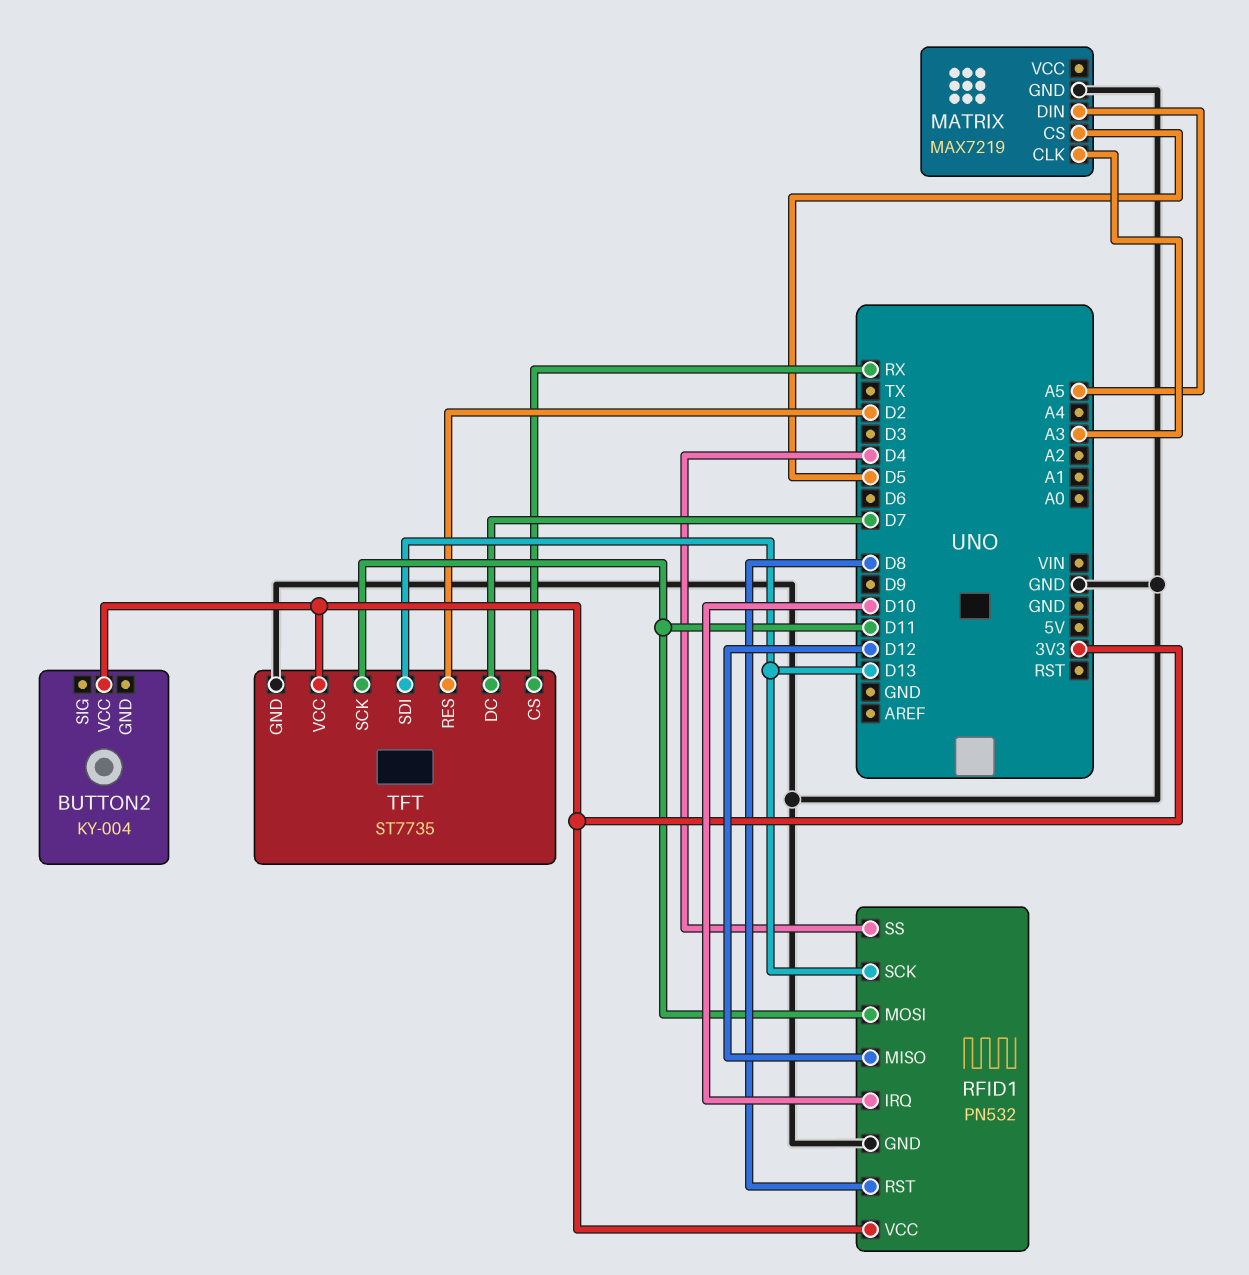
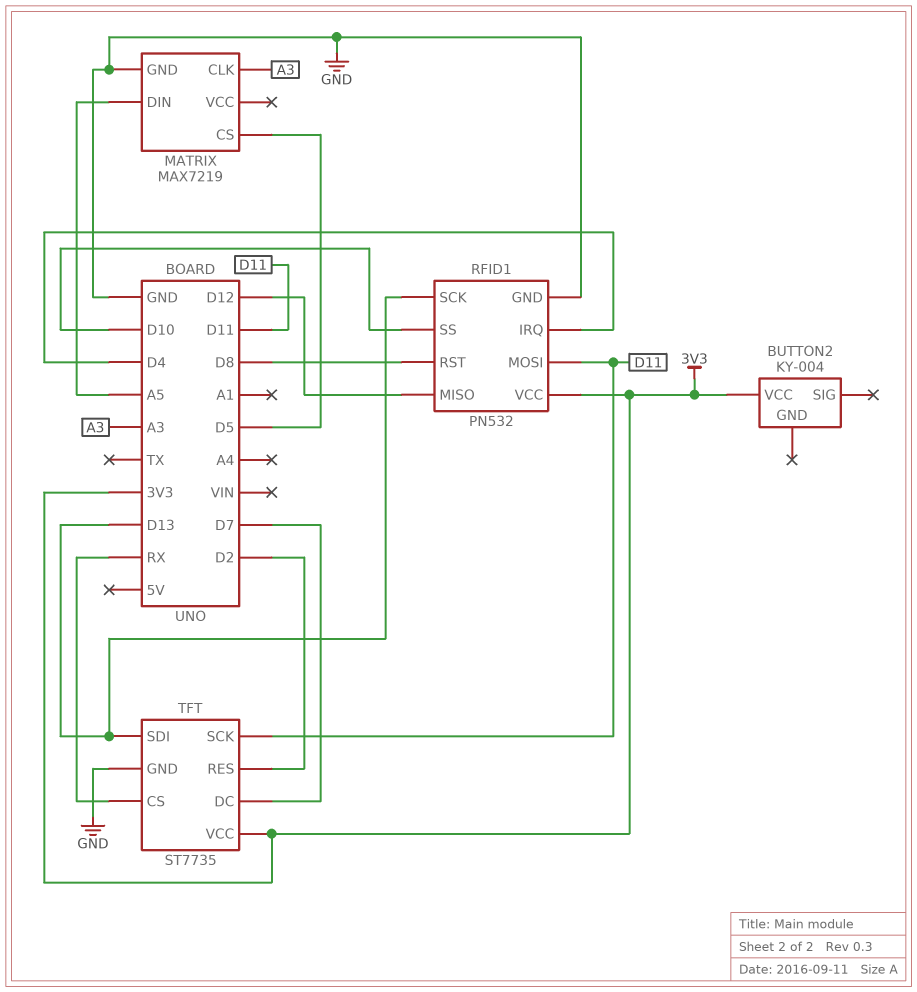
RFID1 pin IRQ: D10 -> D4
RFID1 pin SS: D4 -> D10

